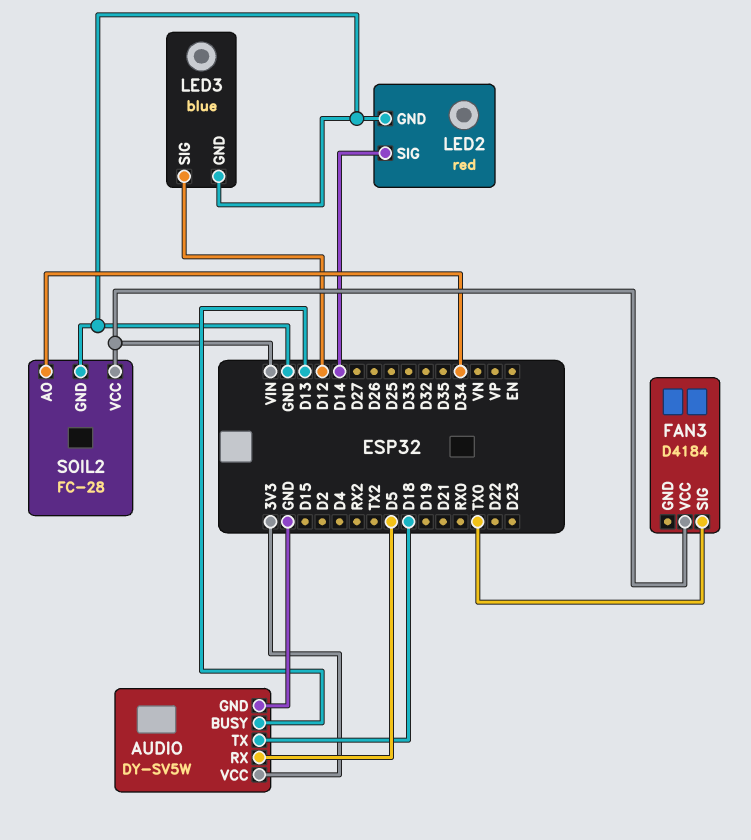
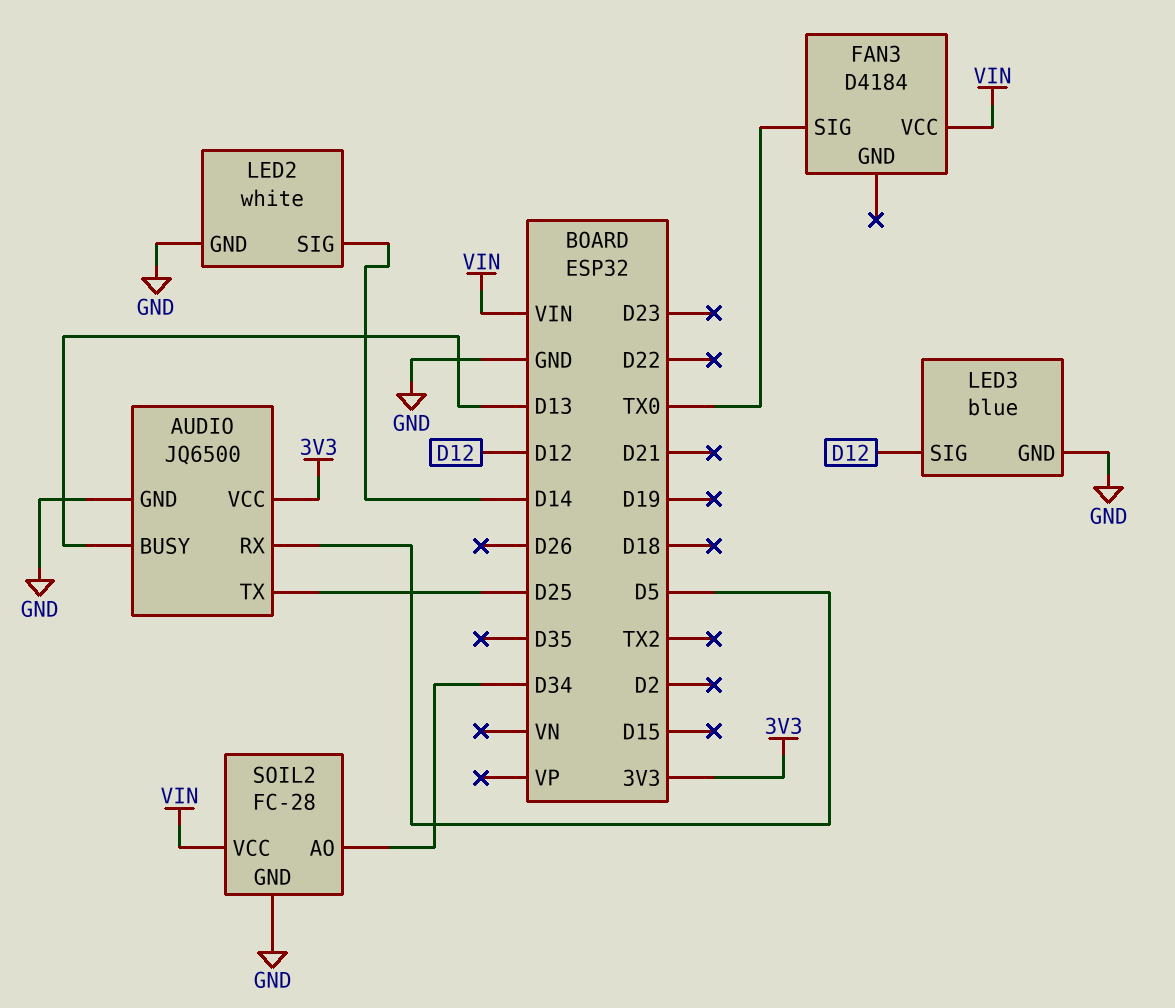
AUDIO: DY-SV5W -> JQ6500
AUDIO pin TX: D18 -> D25
LED2: red -> white

